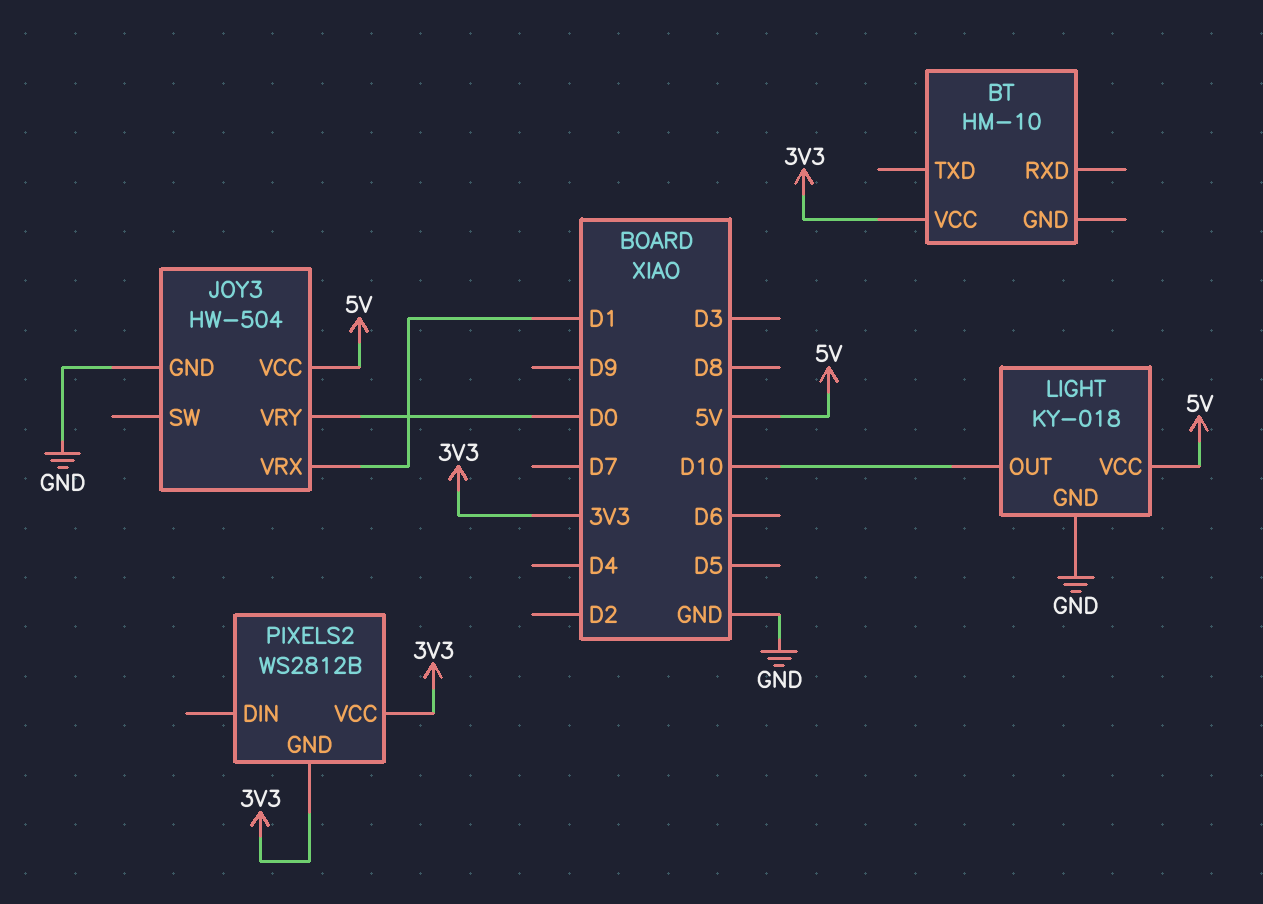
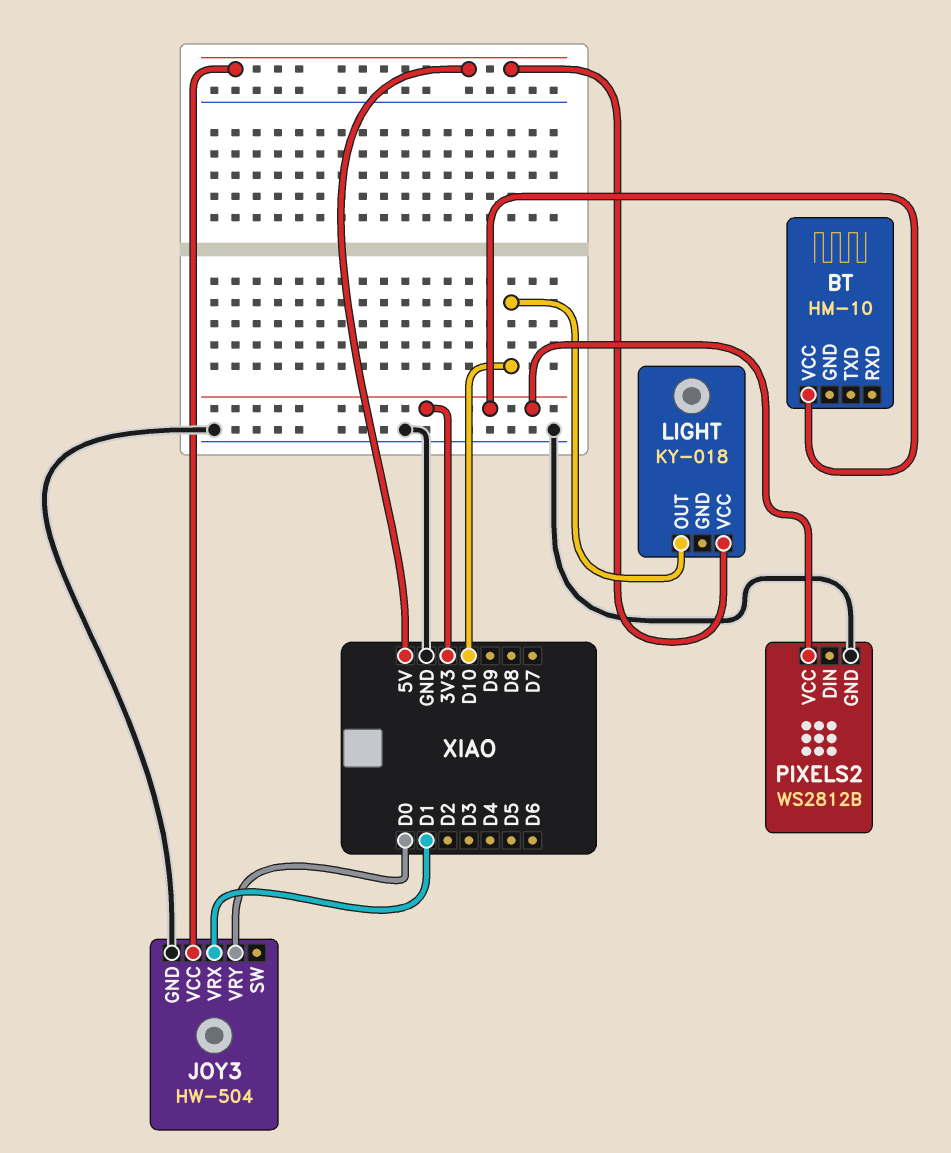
LIGHT pin GND: GND -> none
PIXELS2 pin GND: 3V3 -> GND

